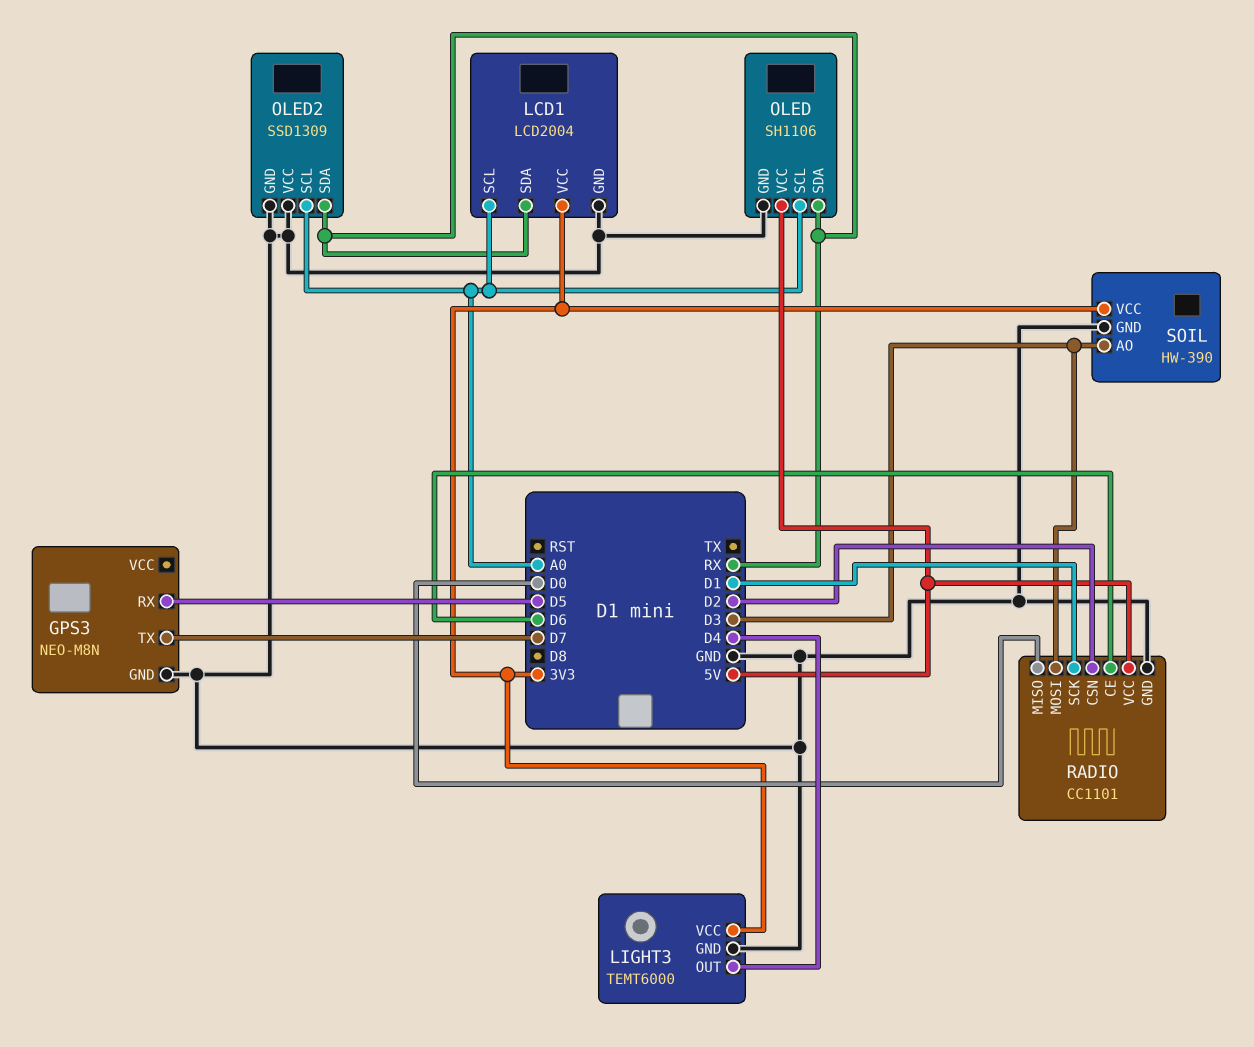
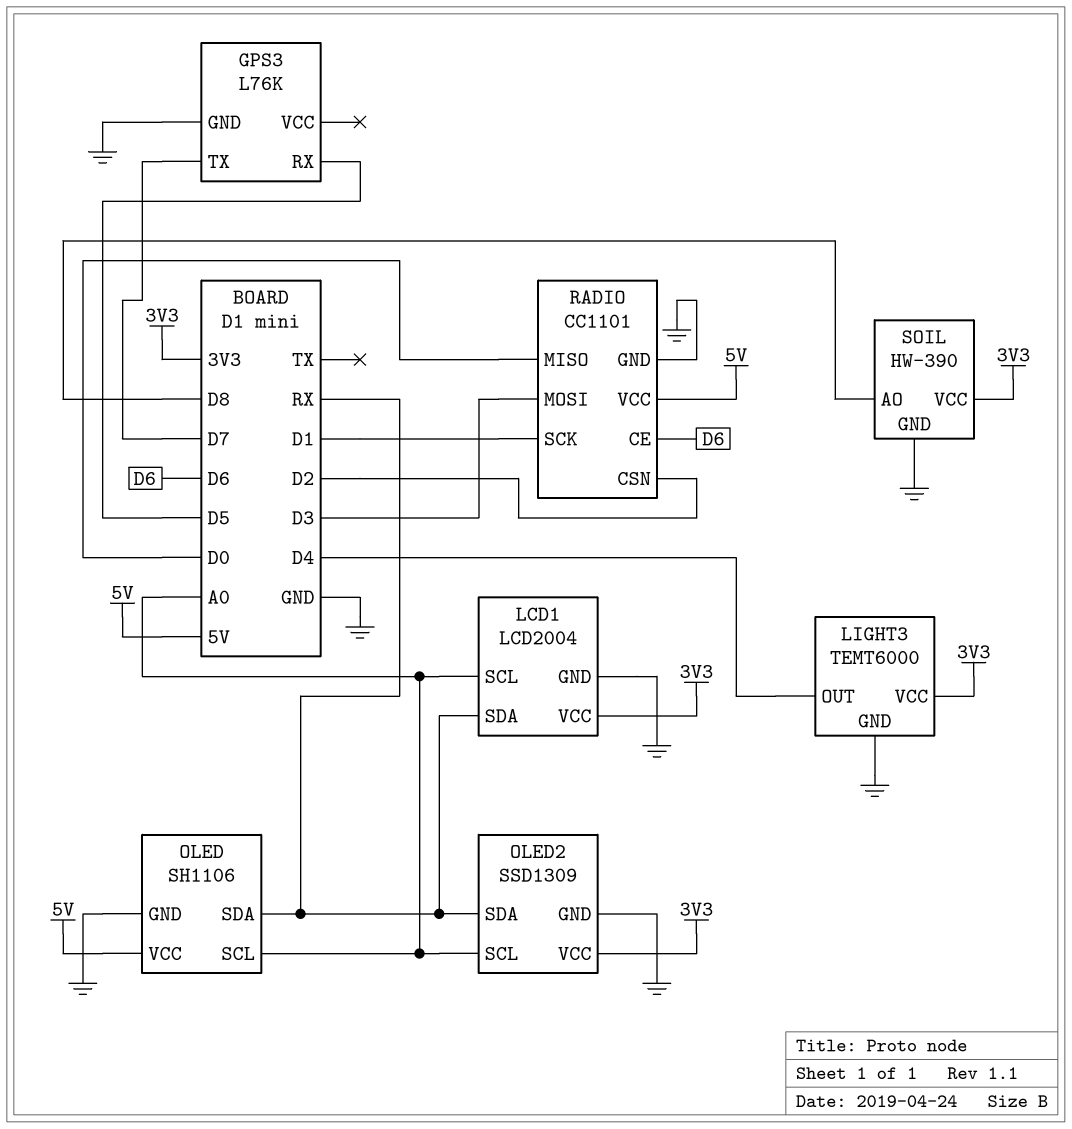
GPS3: NEO-M8N -> L76K
OLED2 pin VCC: GND -> 3V3
SOIL pin AO: D3 -> D8

